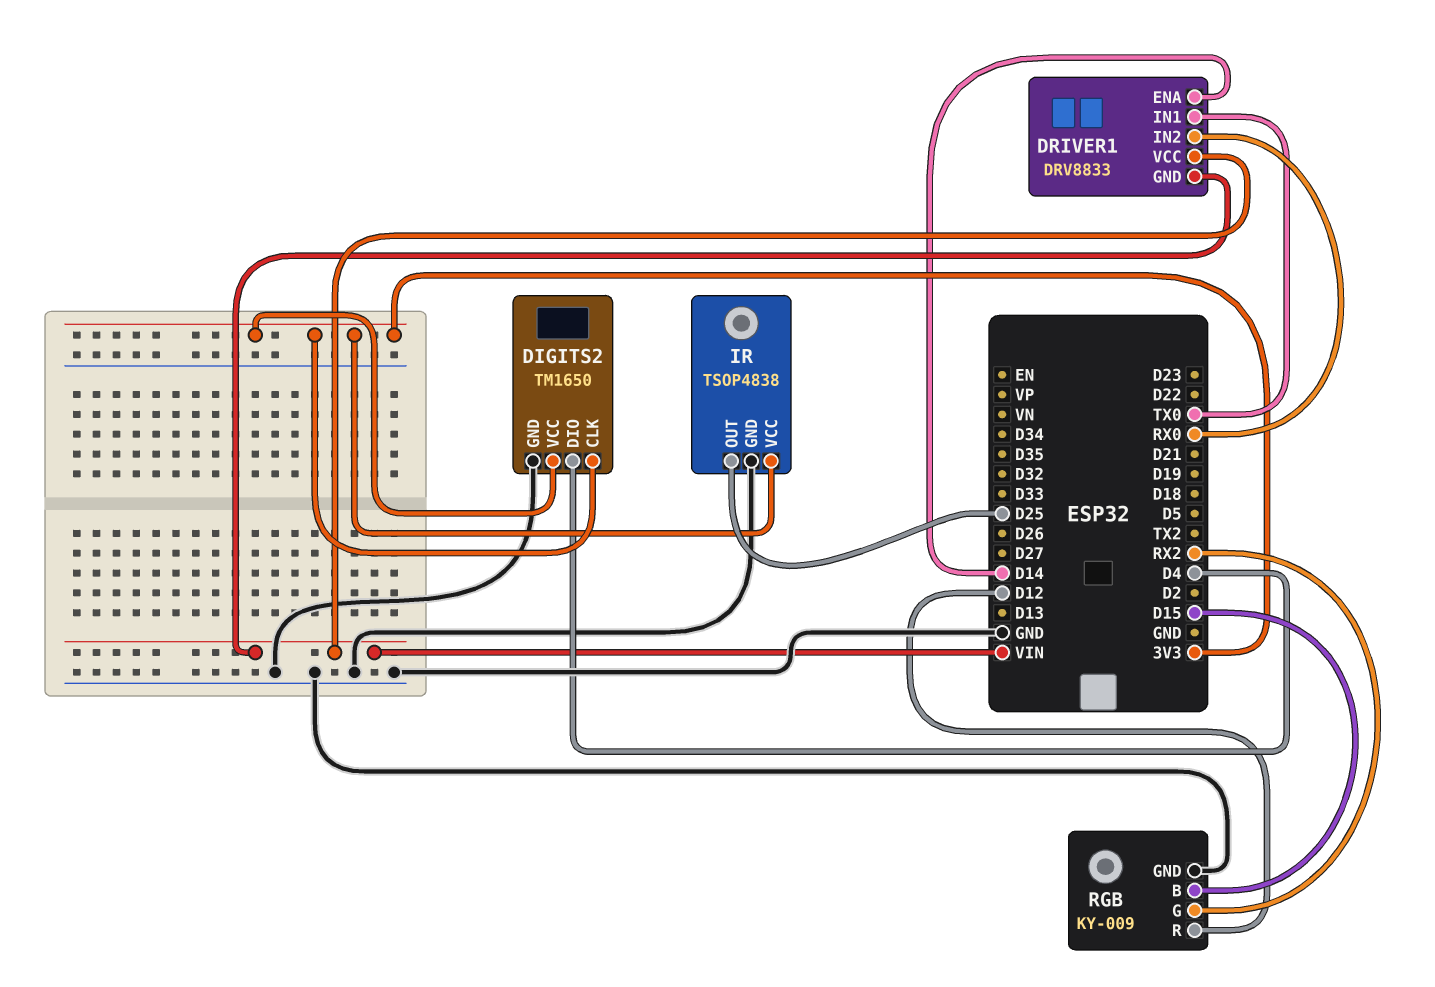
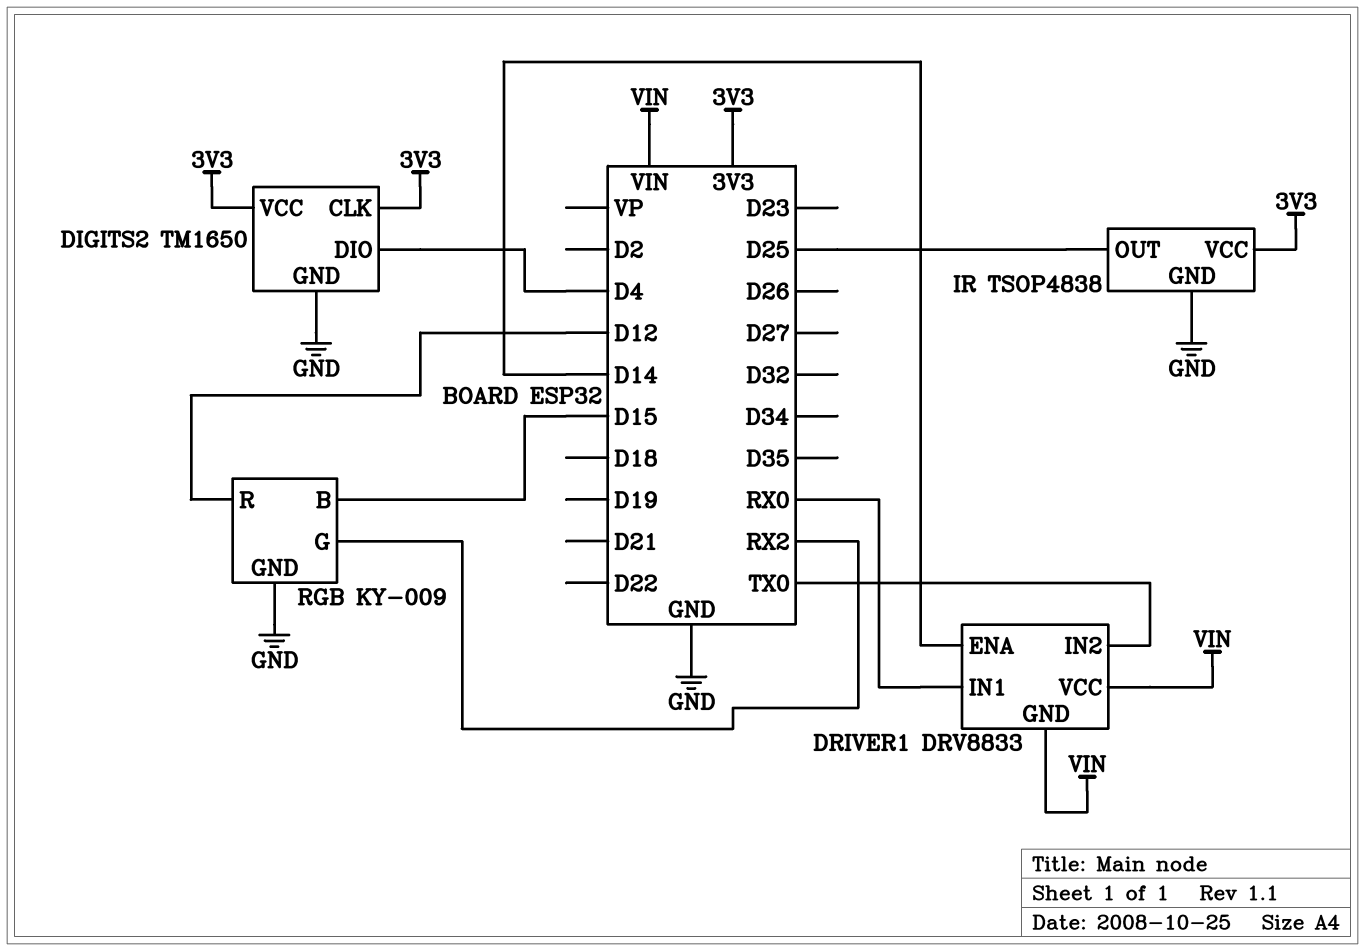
DRIVER1 pin IN1: TX0 -> RX0
DRIVER1 pin IN2: RX0 -> TX0

